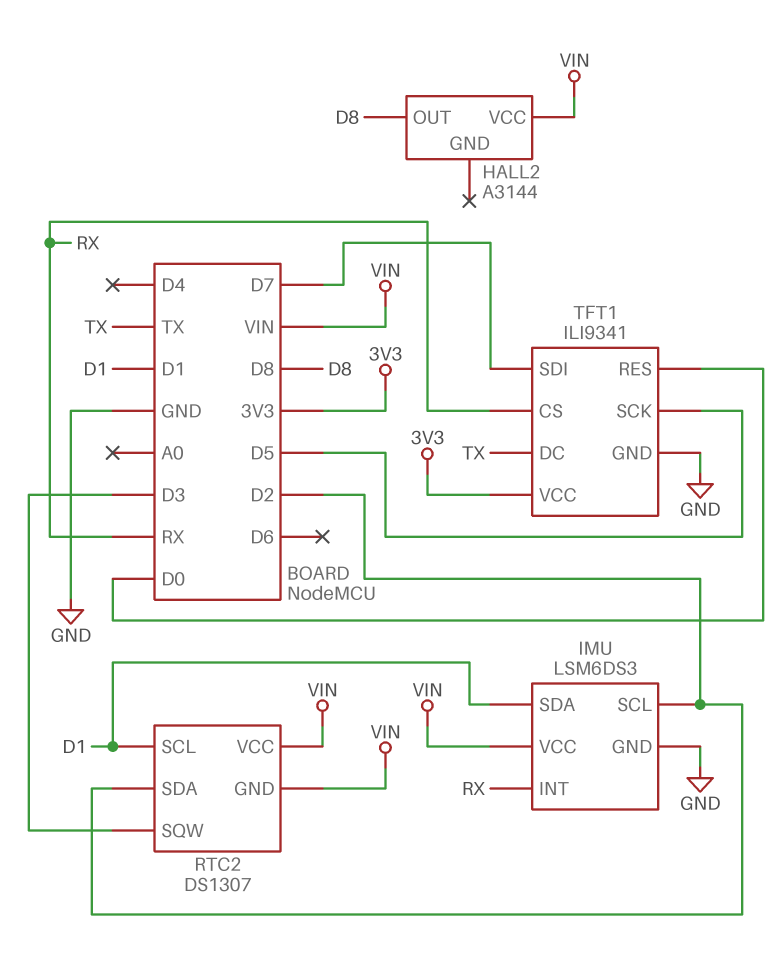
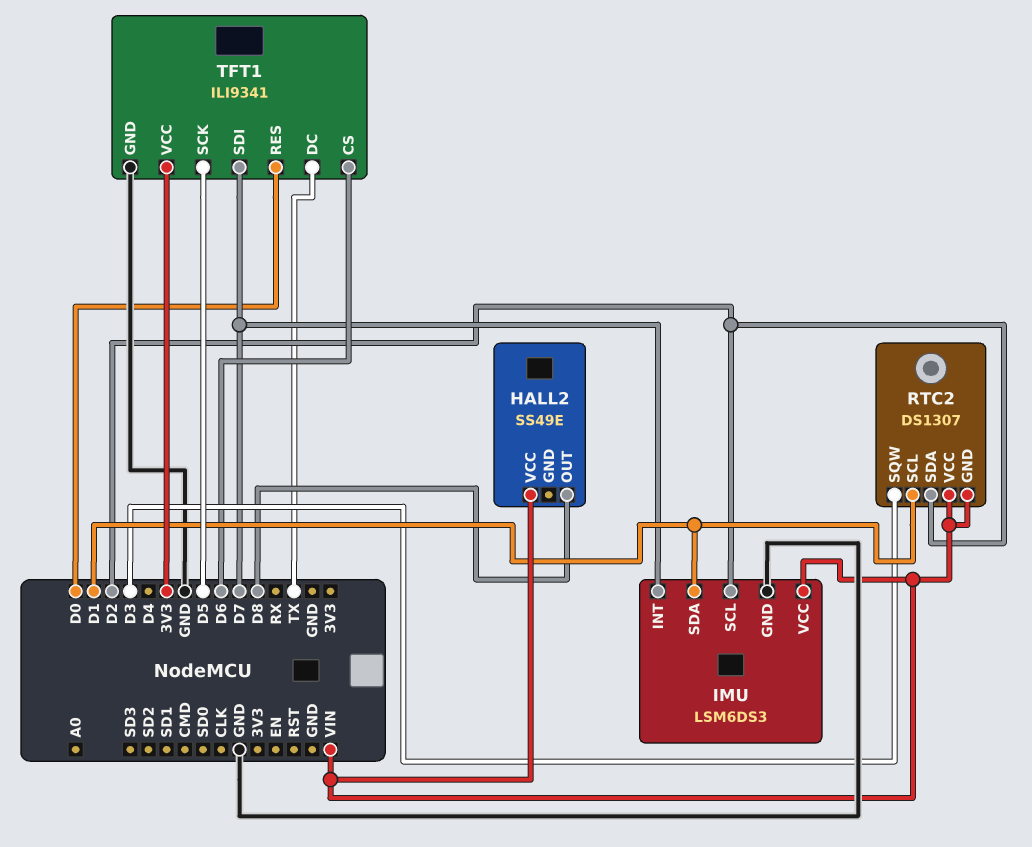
HALL2: A3144 -> SS49E
IMU pin INT: RX -> D7
TFT1 pin CS: RX -> D6

